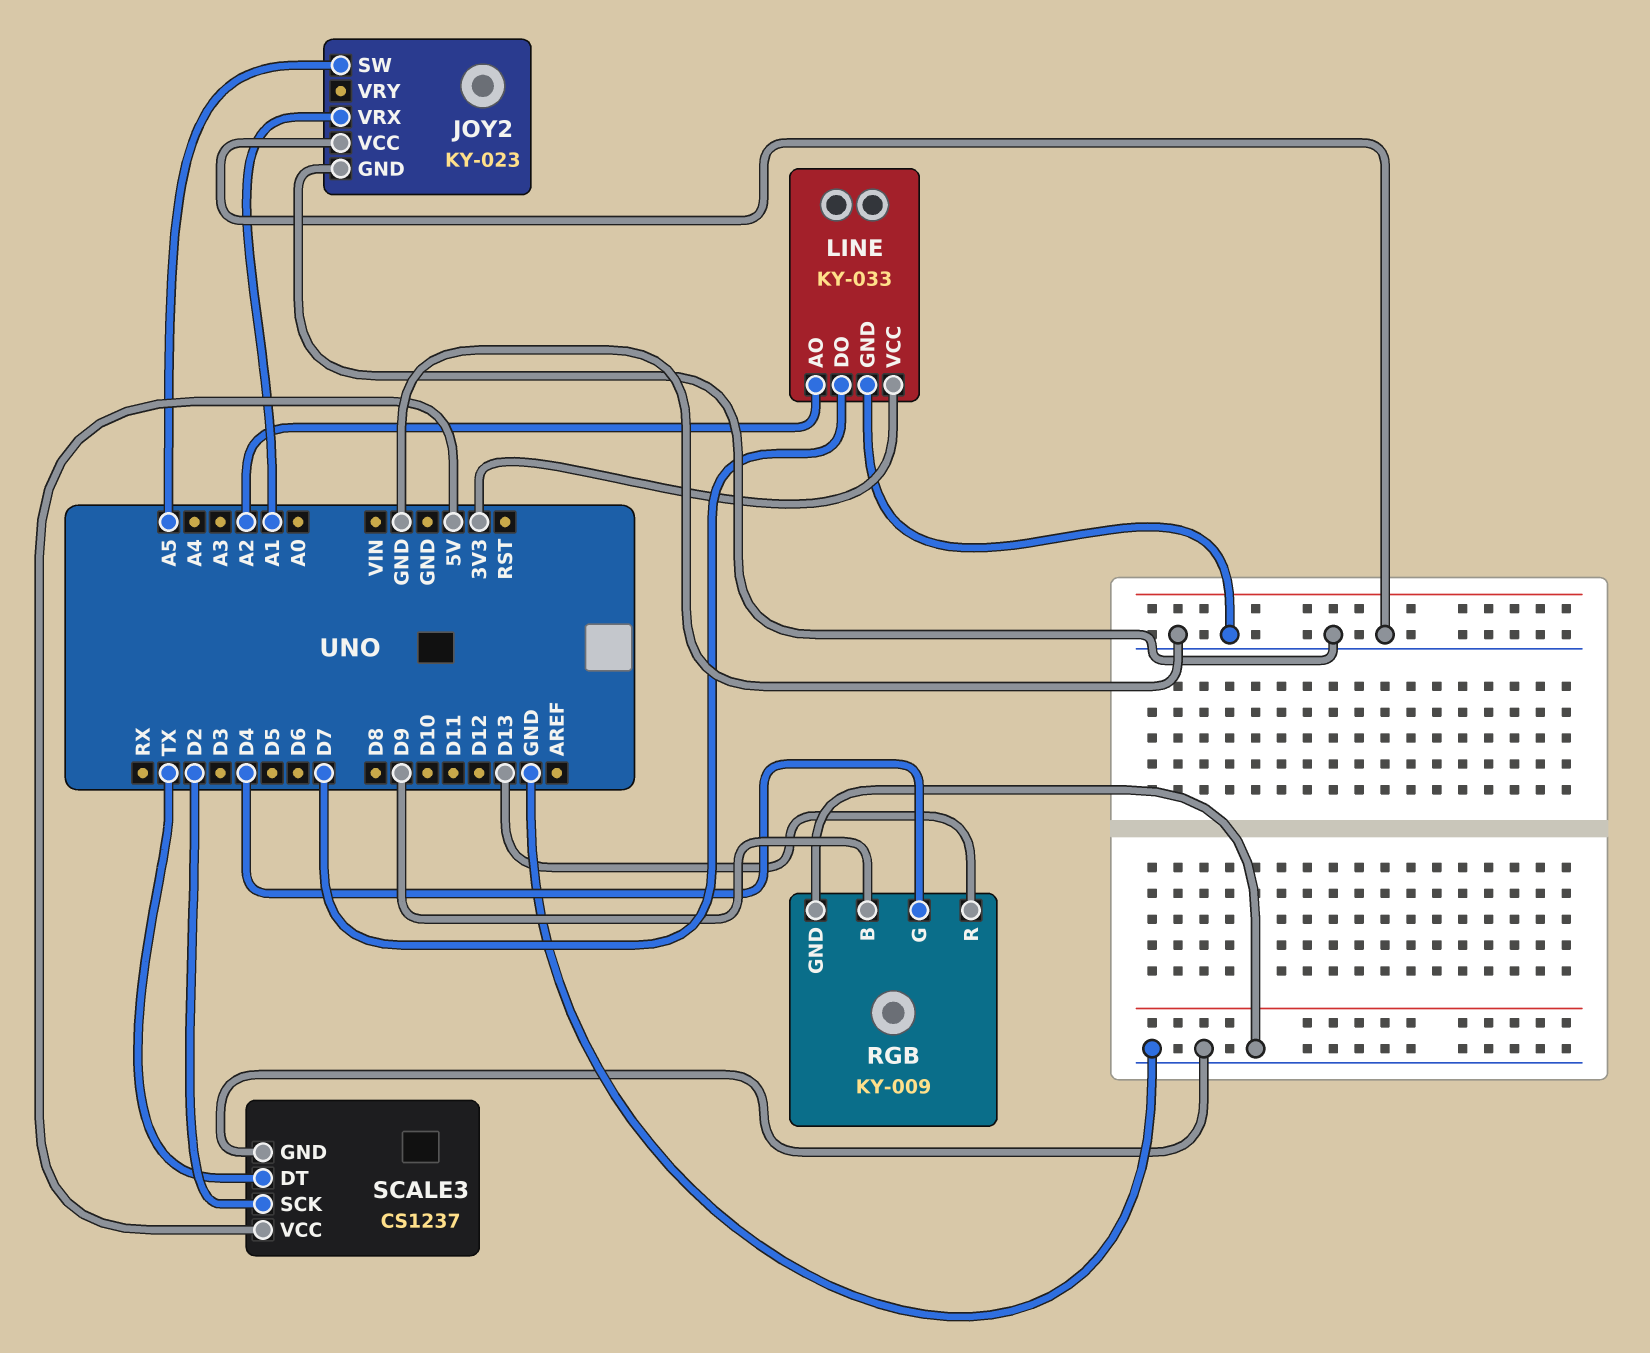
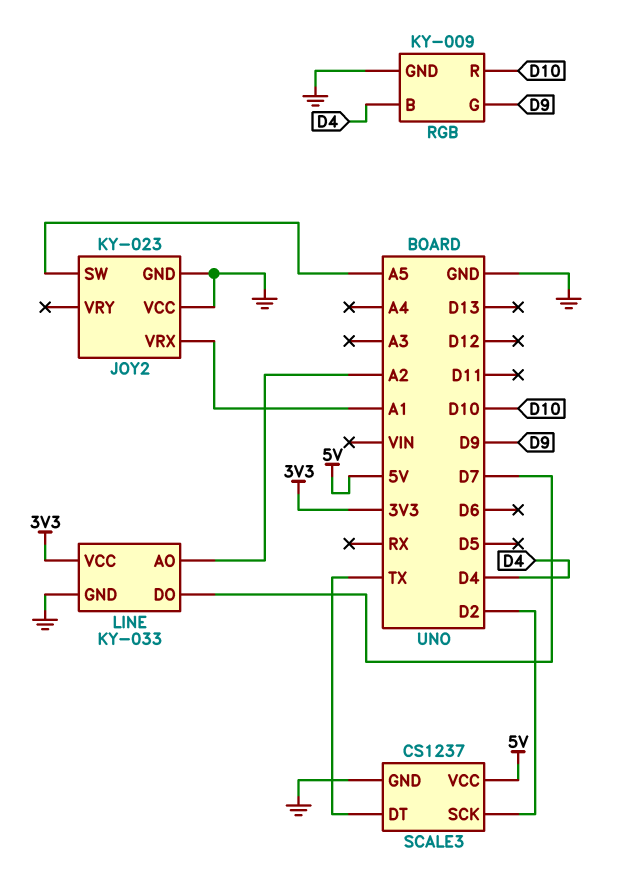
RGB pin B: D9 -> D4
RGB pin G: D4 -> D9
RGB pin R: D13 -> D10

